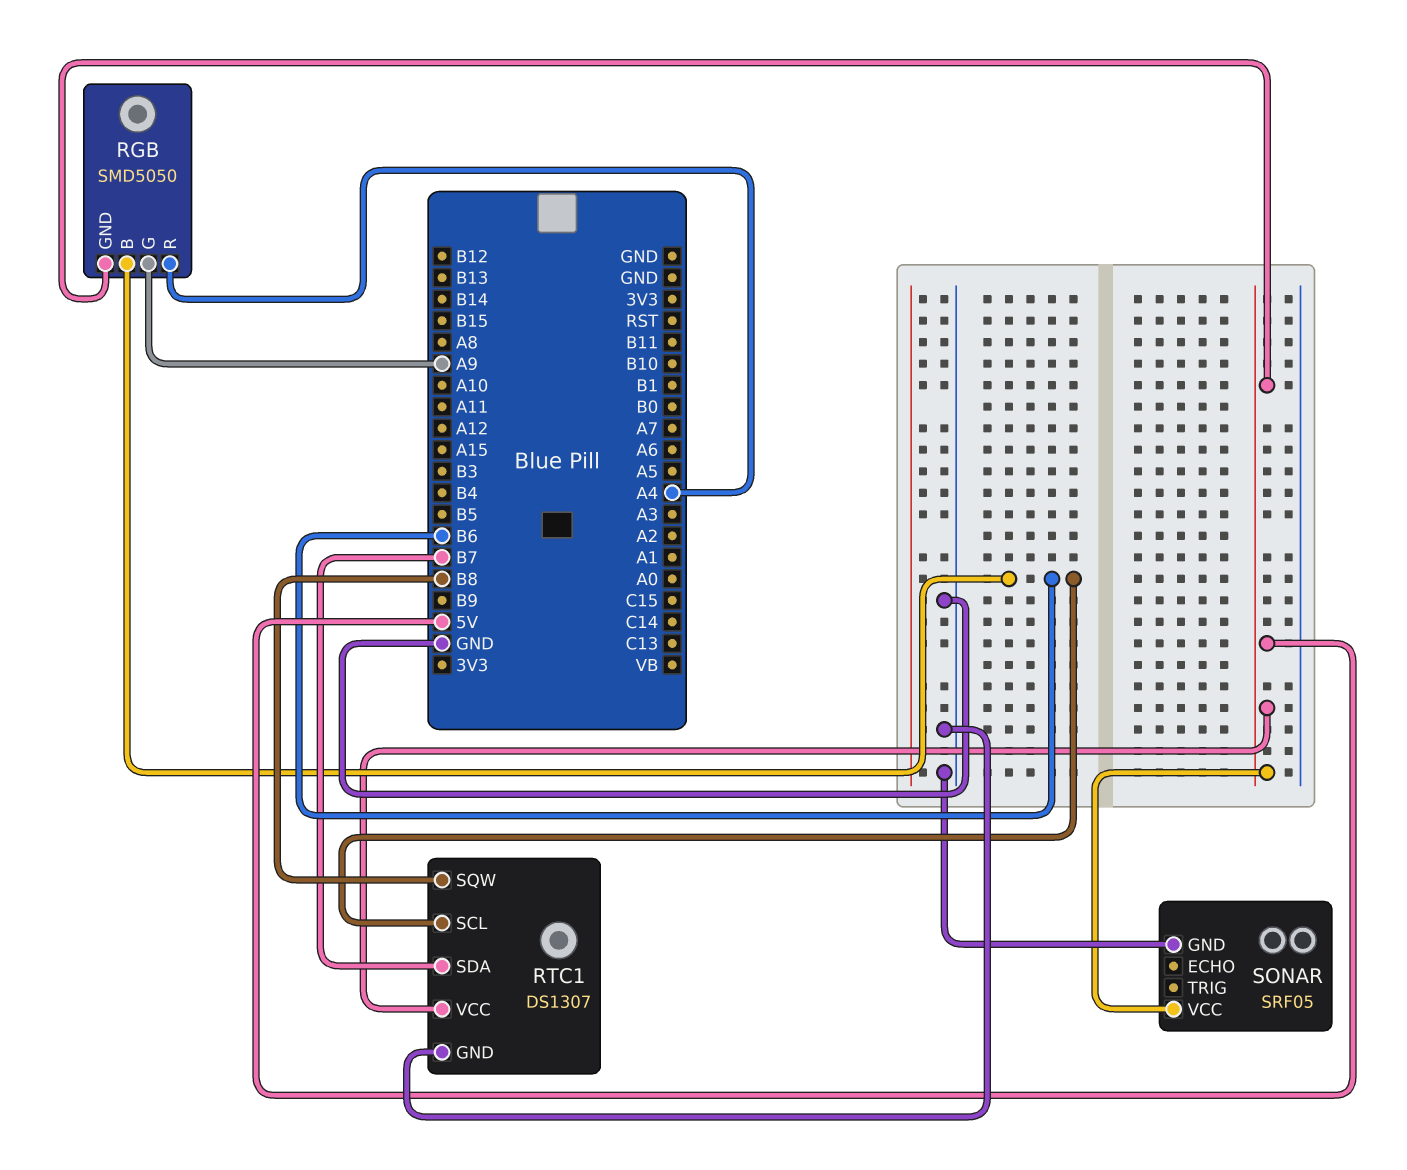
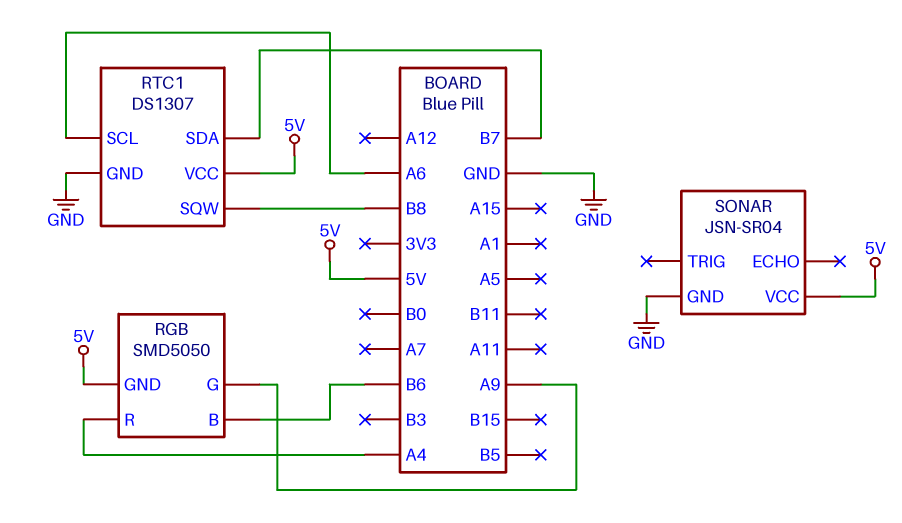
RTC1 pin SCL: B6 -> A6
SONAR: SRF05 -> JSN-SR04

